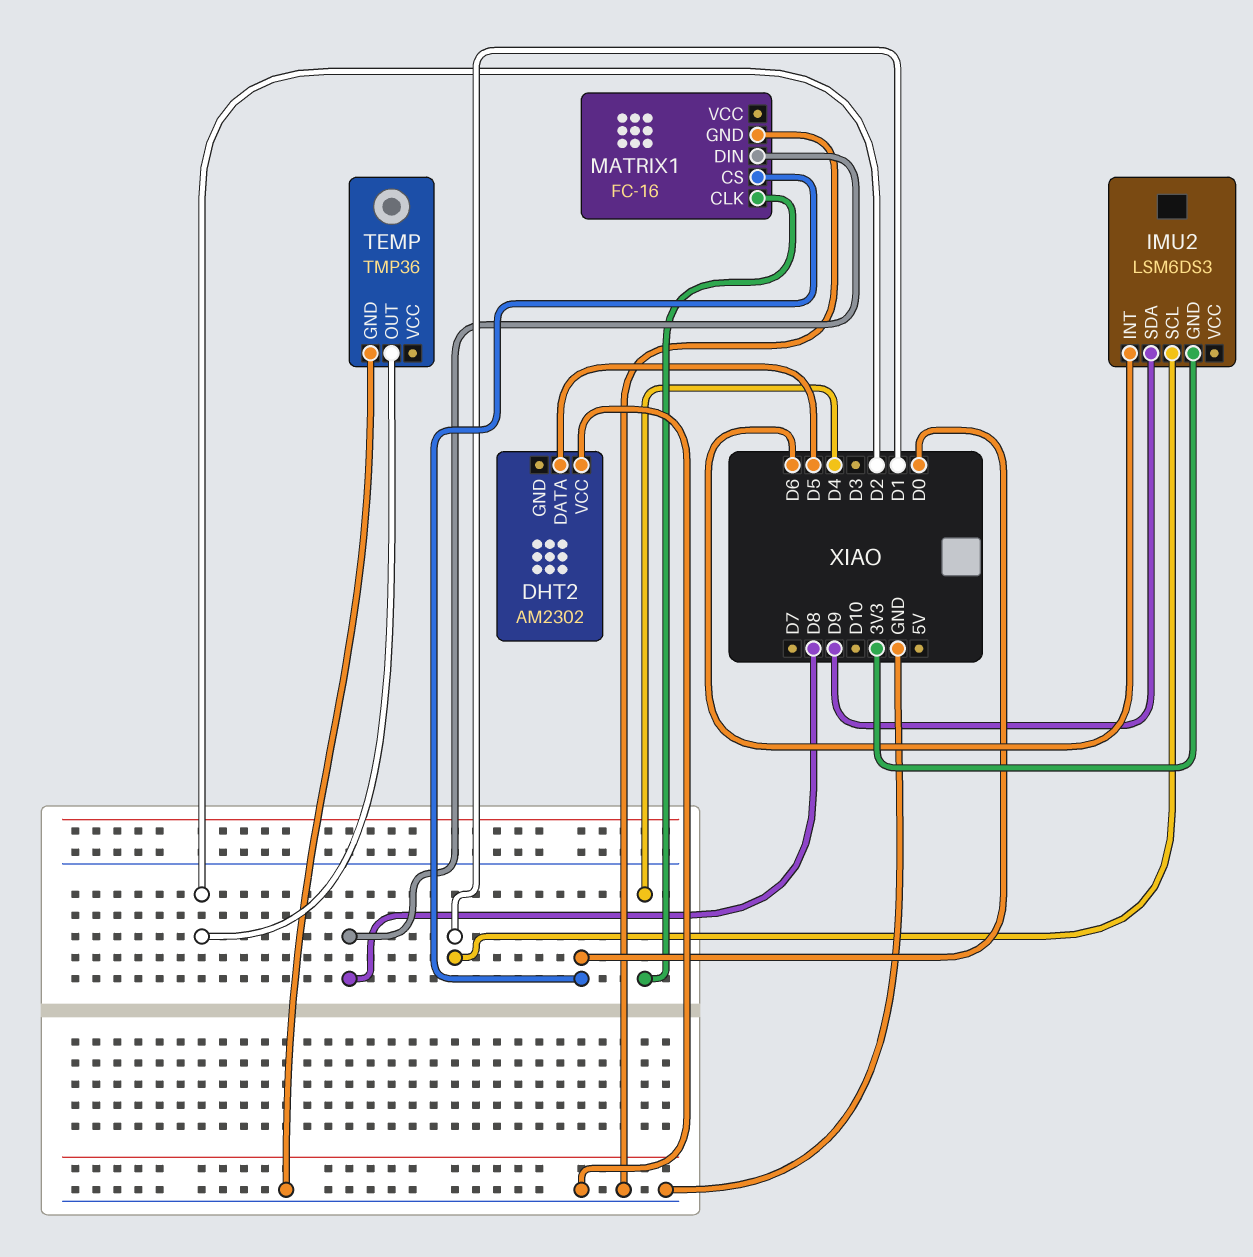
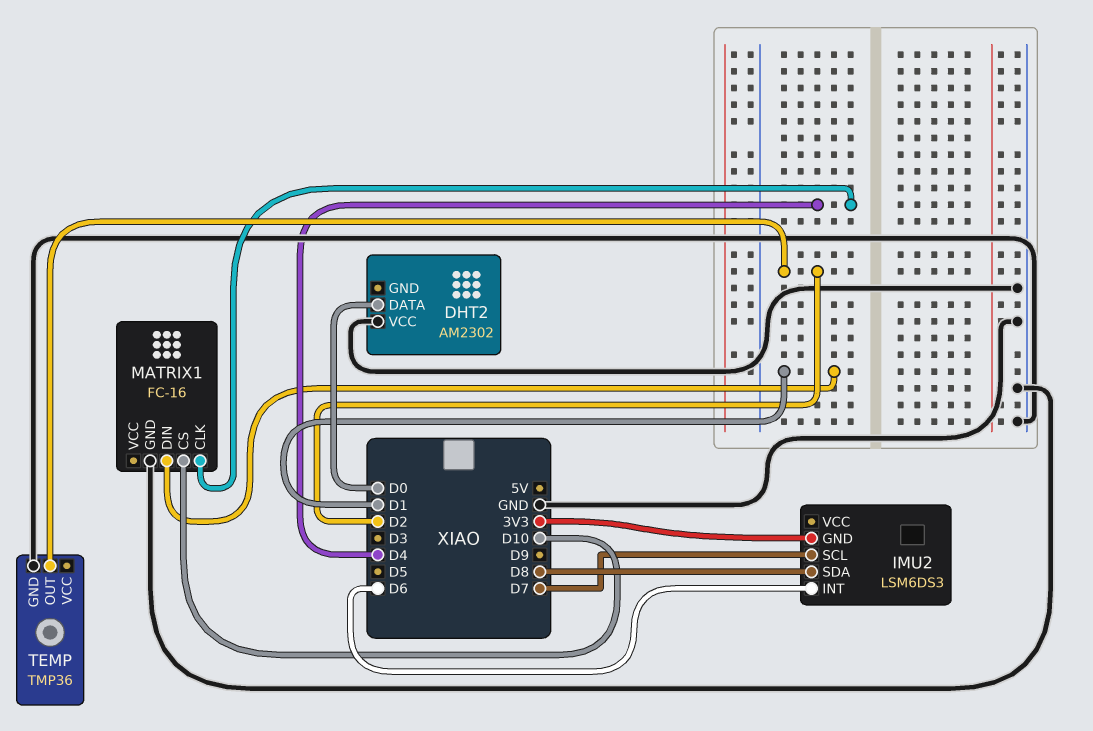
DHT2 pin DATA: D5 -> D0
IMU2 pin SCL: D1 -> D7
IMU2 pin SDA: D9 -> D8
MATRIX1 pin CS: D0 -> D10
MATRIX1 pin DIN: D8 -> D1

